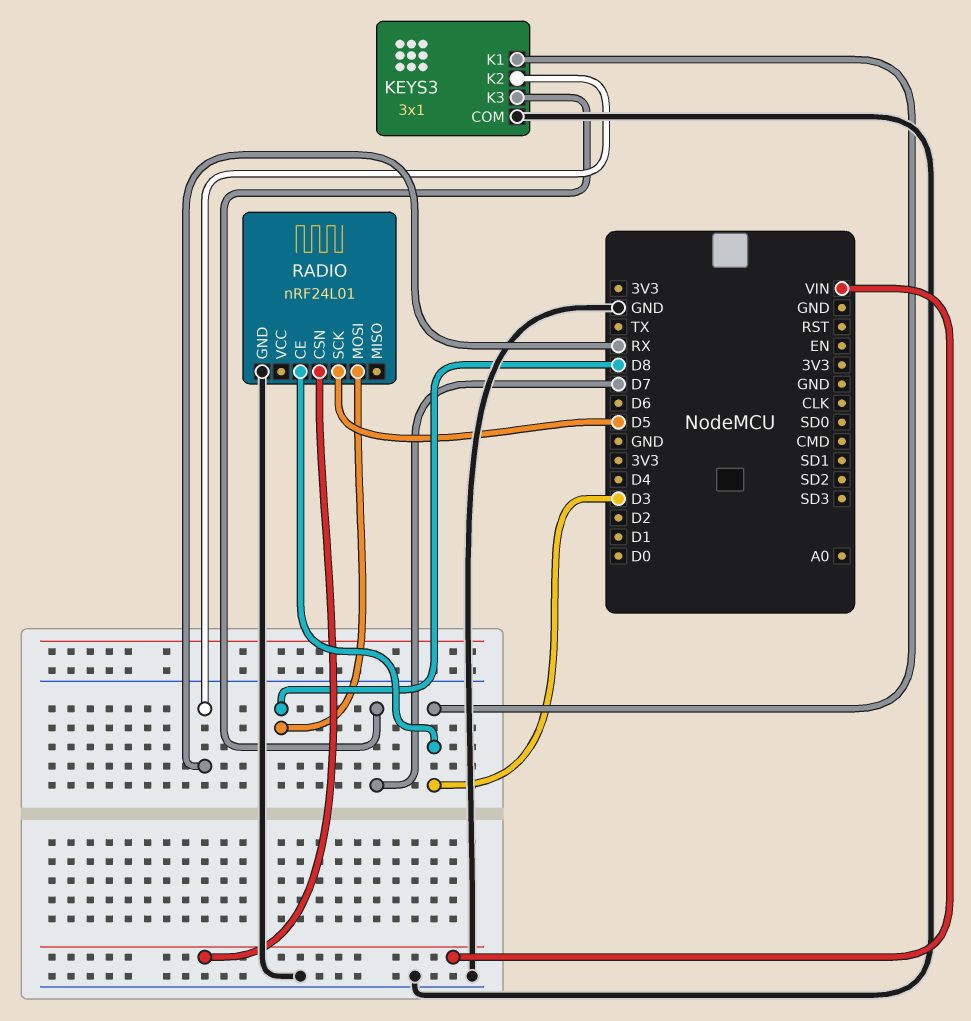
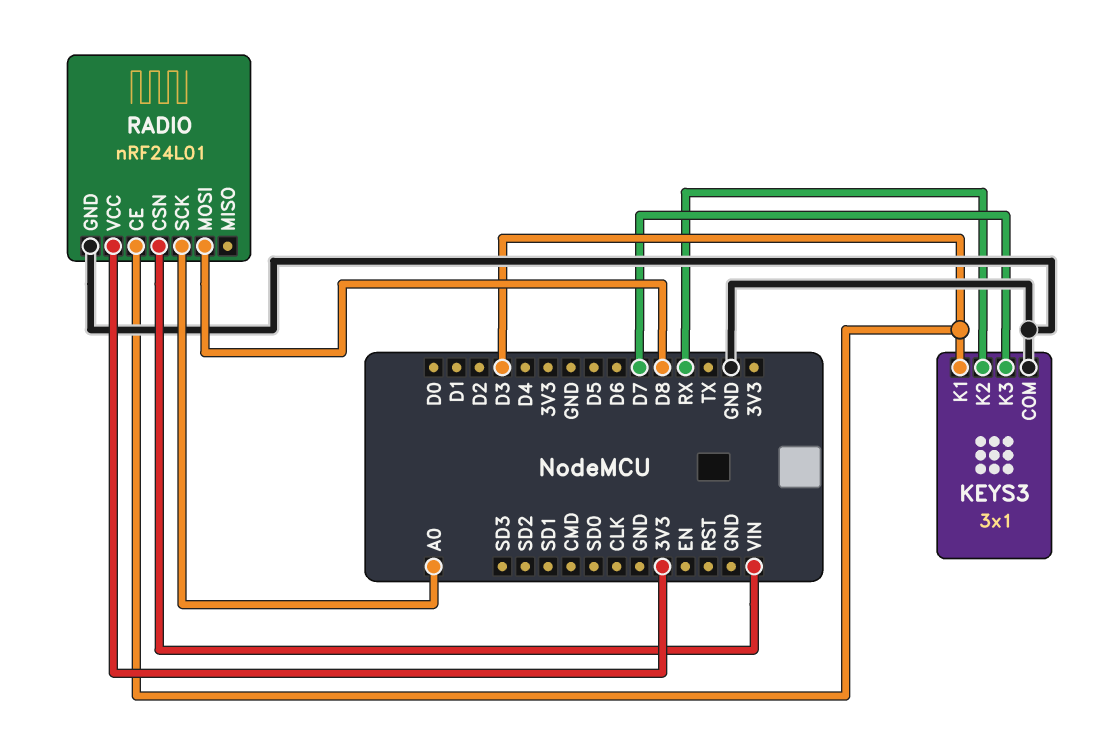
RADIO pin SCK: D5 -> A0
RADIO pin VCC: none -> 3V3

